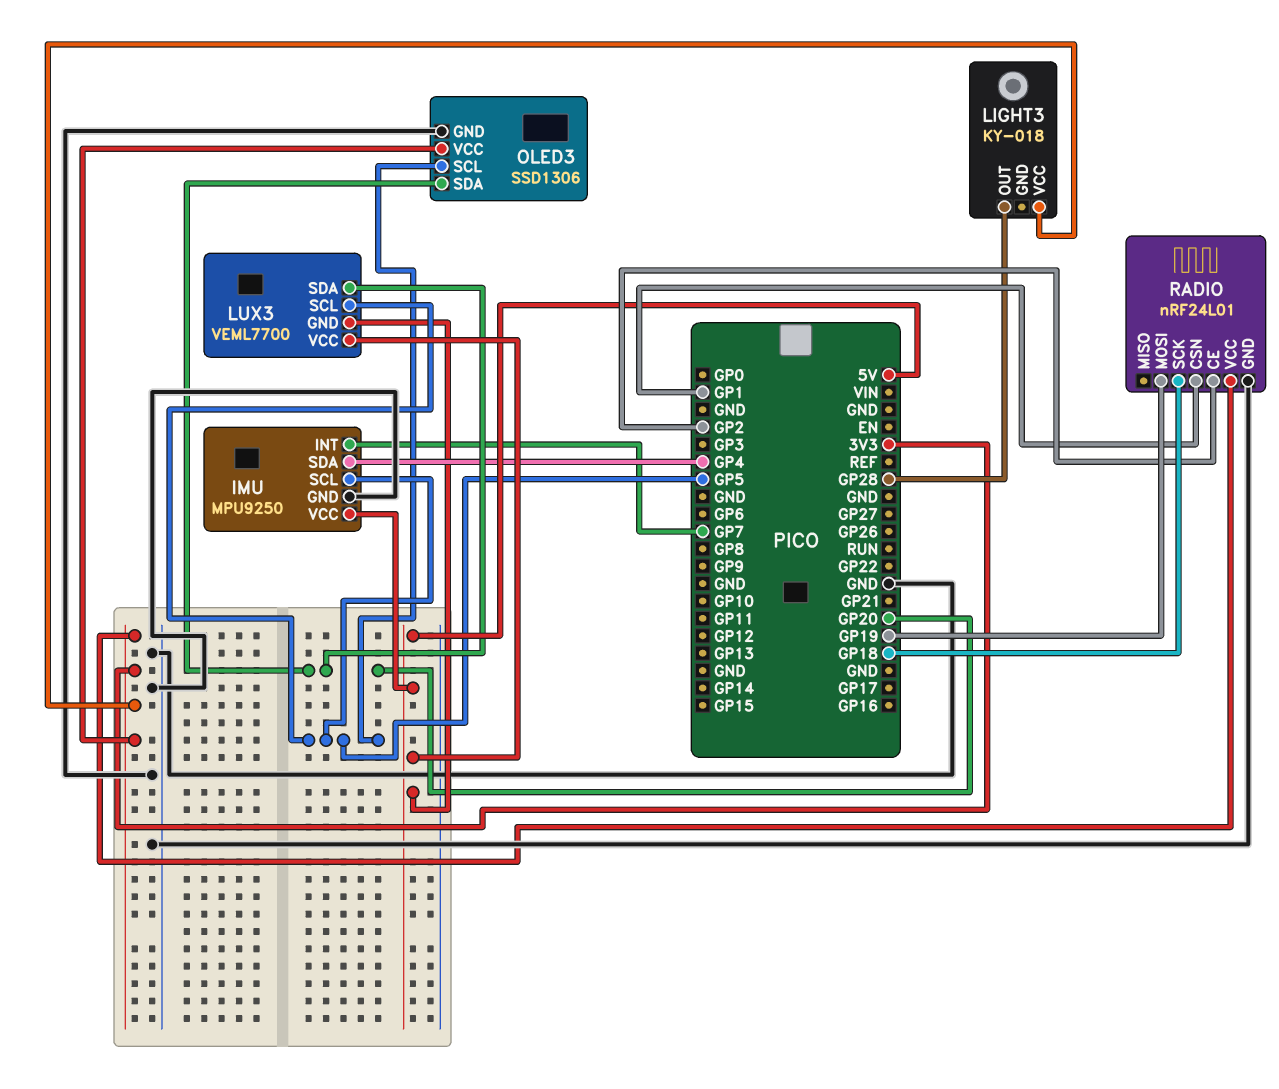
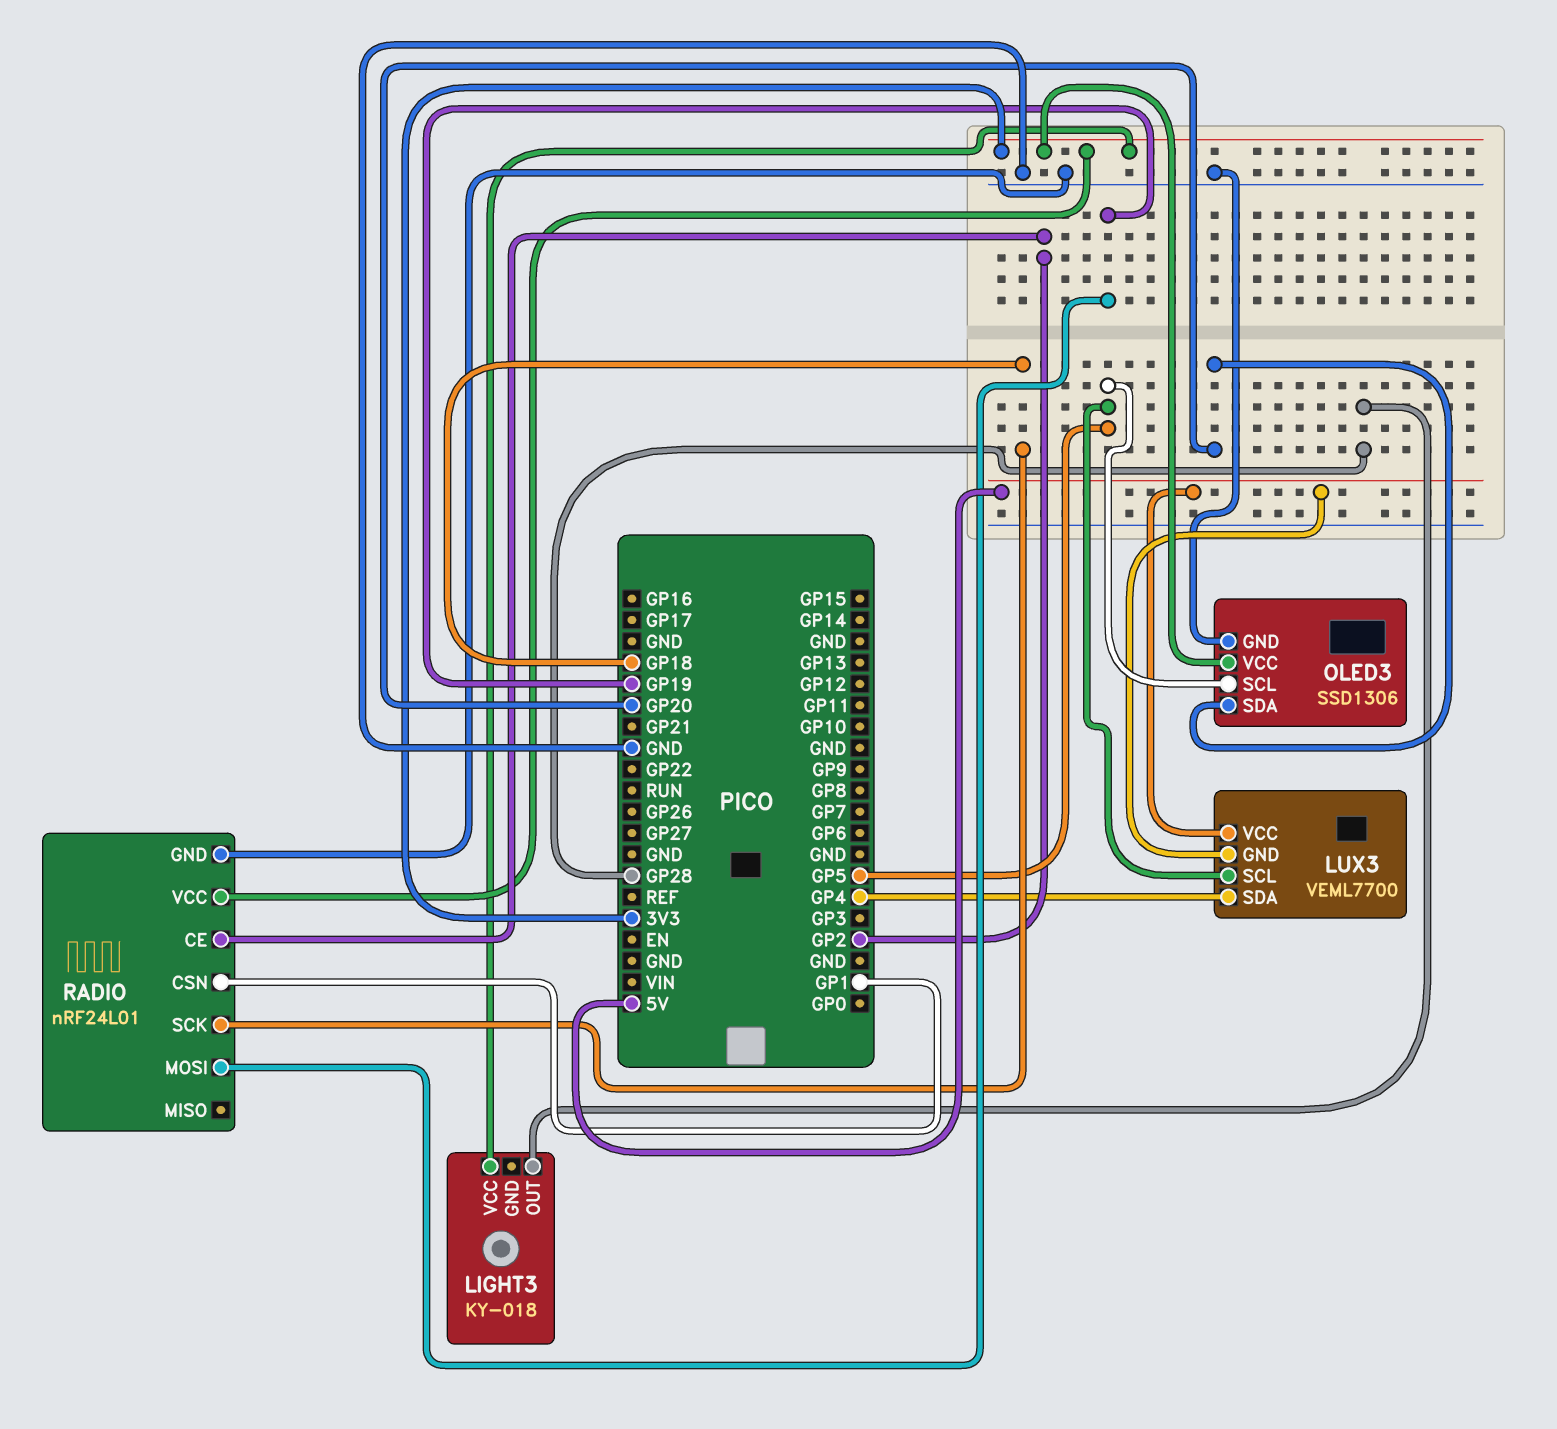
IMU: MPU9250 -> none
IMU pin GND: GND -> none
IMU pin INT: GP7 -> none
IMU pin SCL: GP5 -> none
IMU pin SDA: GP4 -> none
IMU pin VCC: 5V -> none
LUX3 pin SDA: GP20 -> GP4

